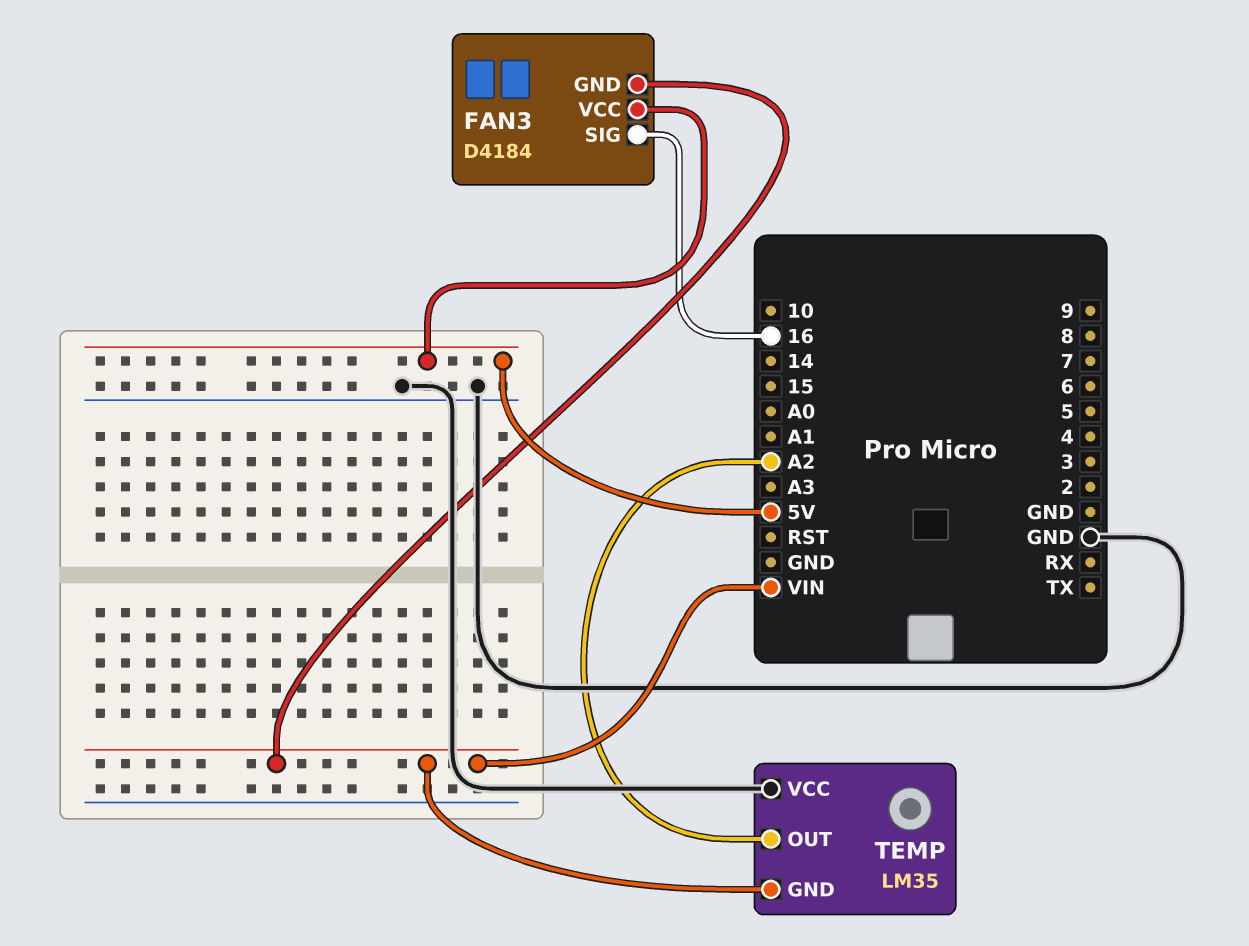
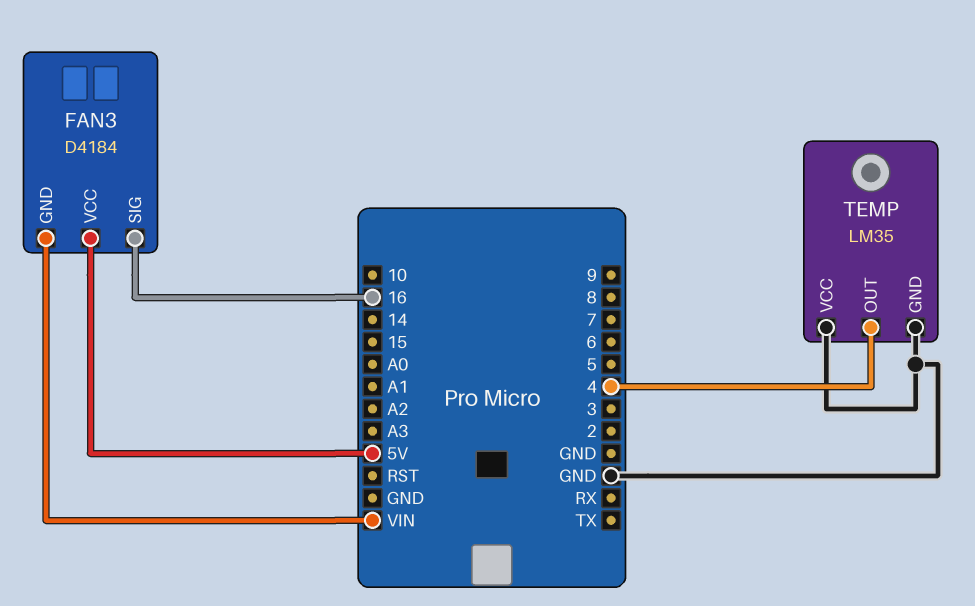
TEMP pin GND: VIN -> GND
TEMP pin OUT: A2 -> 4

